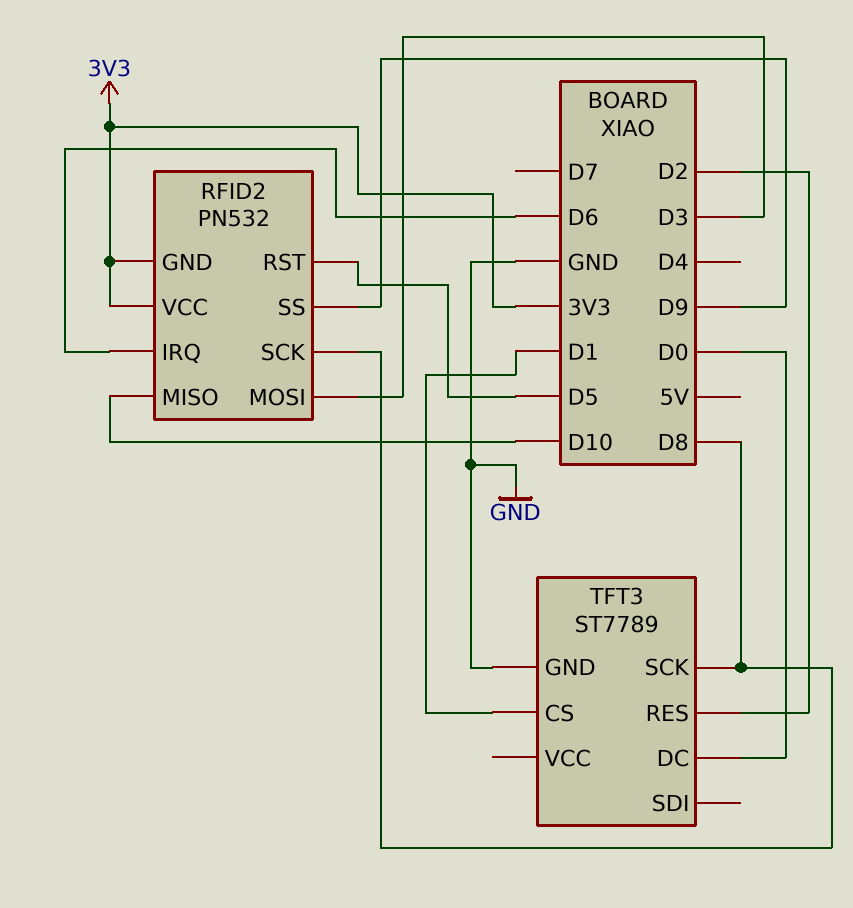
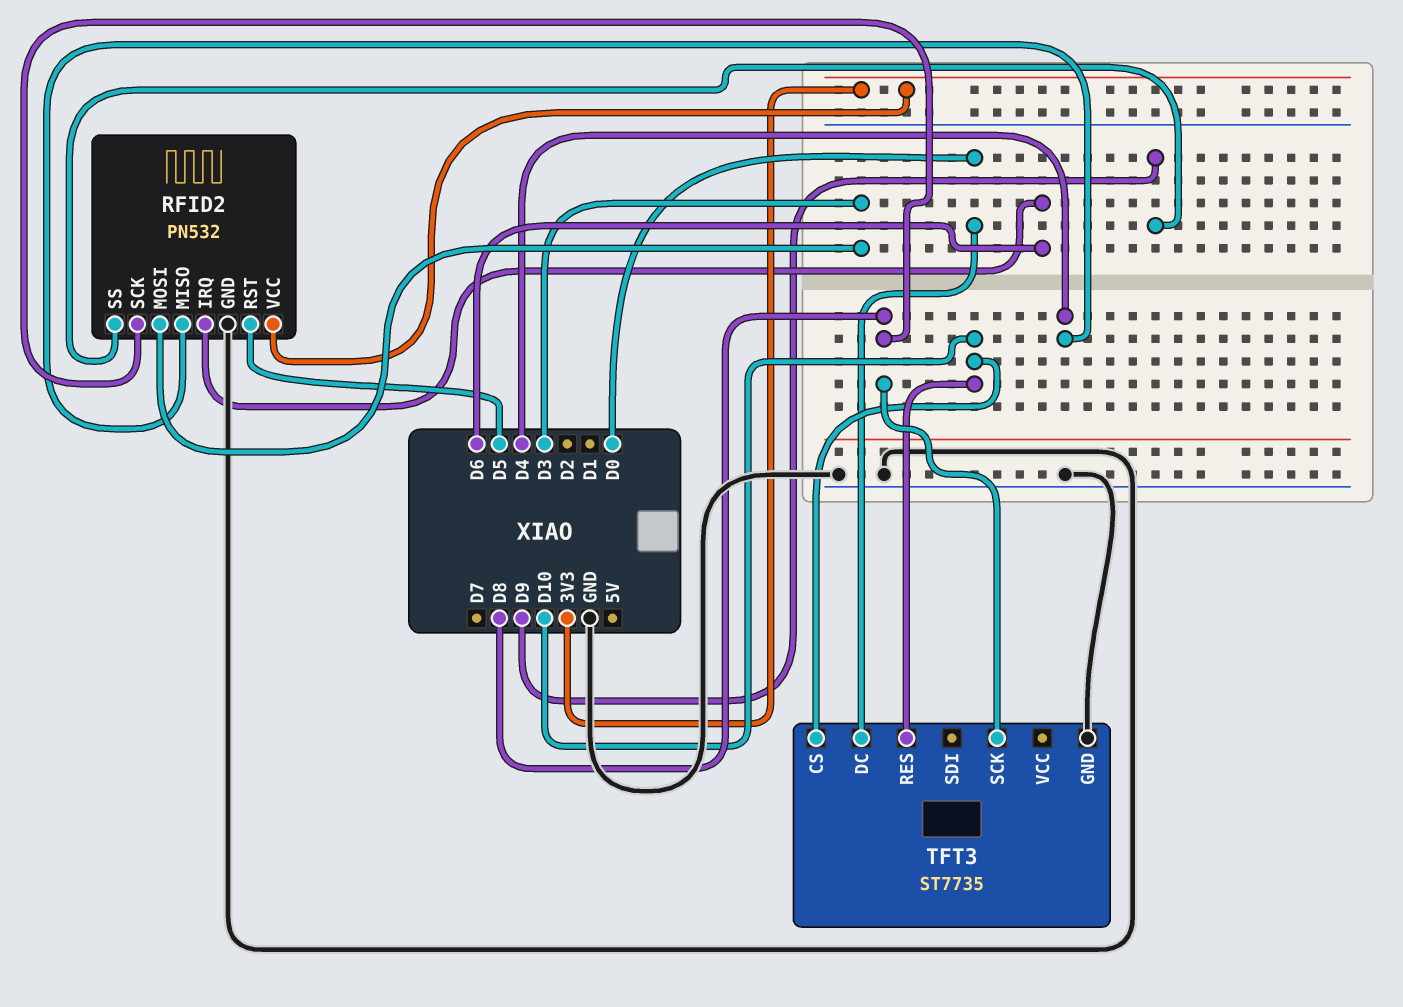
RFID2 pin GND: 3V3 -> GND
RFID2 pin MISO: D10 -> D4
TFT3: ST7789 -> ST7735
TFT3 pin CS: D1 -> D10
TFT3 pin RES: D2 -> D10

